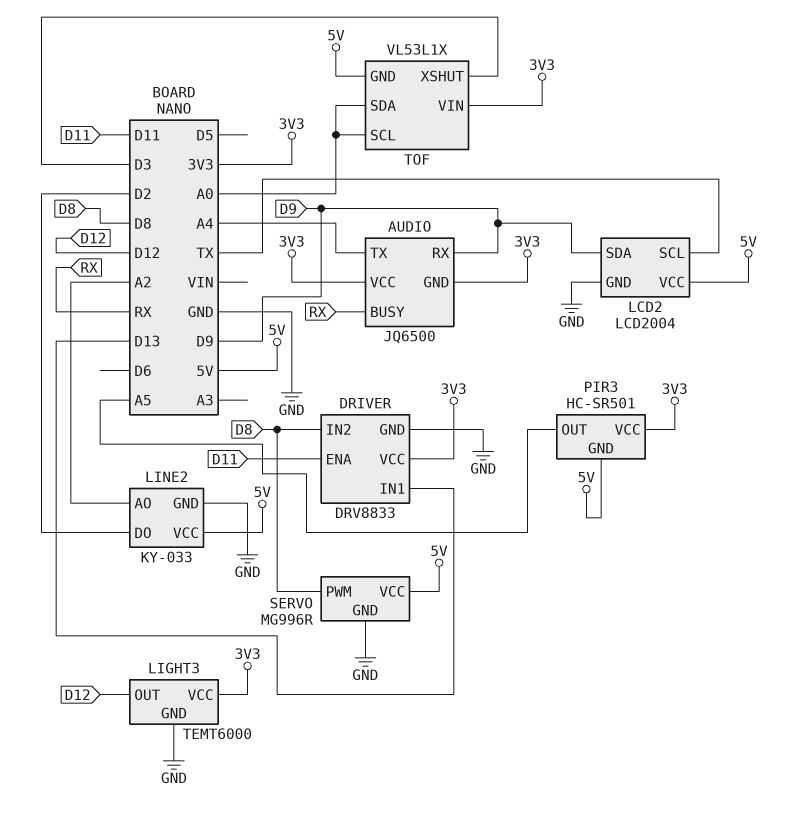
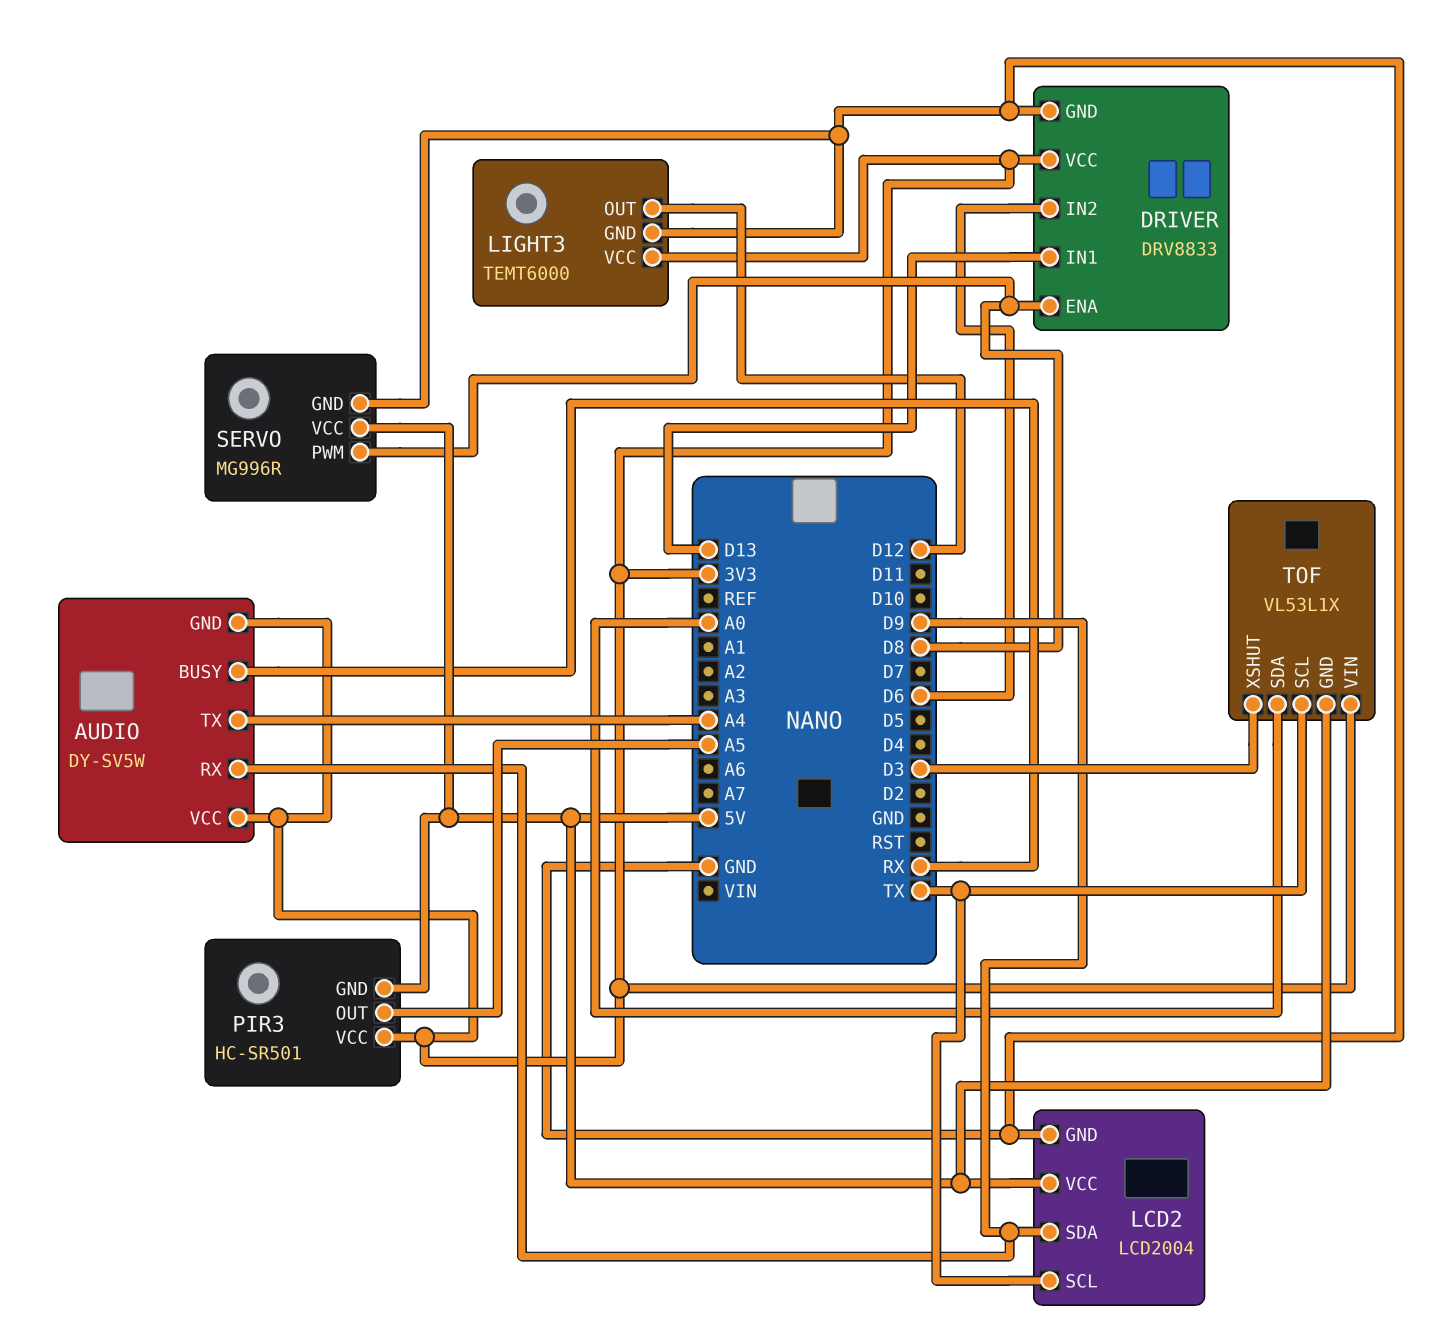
AUDIO: JQ6500 -> DY-SV5W
DRIVER pin ENA: D11 -> D8
DRIVER pin IN2: D8 -> D6
LINE2: KY-033 -> none
LINE2 pin AO: A2 -> none
LINE2 pin DO: D2 -> none
LINE2 pin GND: GND -> none
LINE2 pin VCC: 5V -> none
TOF pin SCL: A0 -> TX

